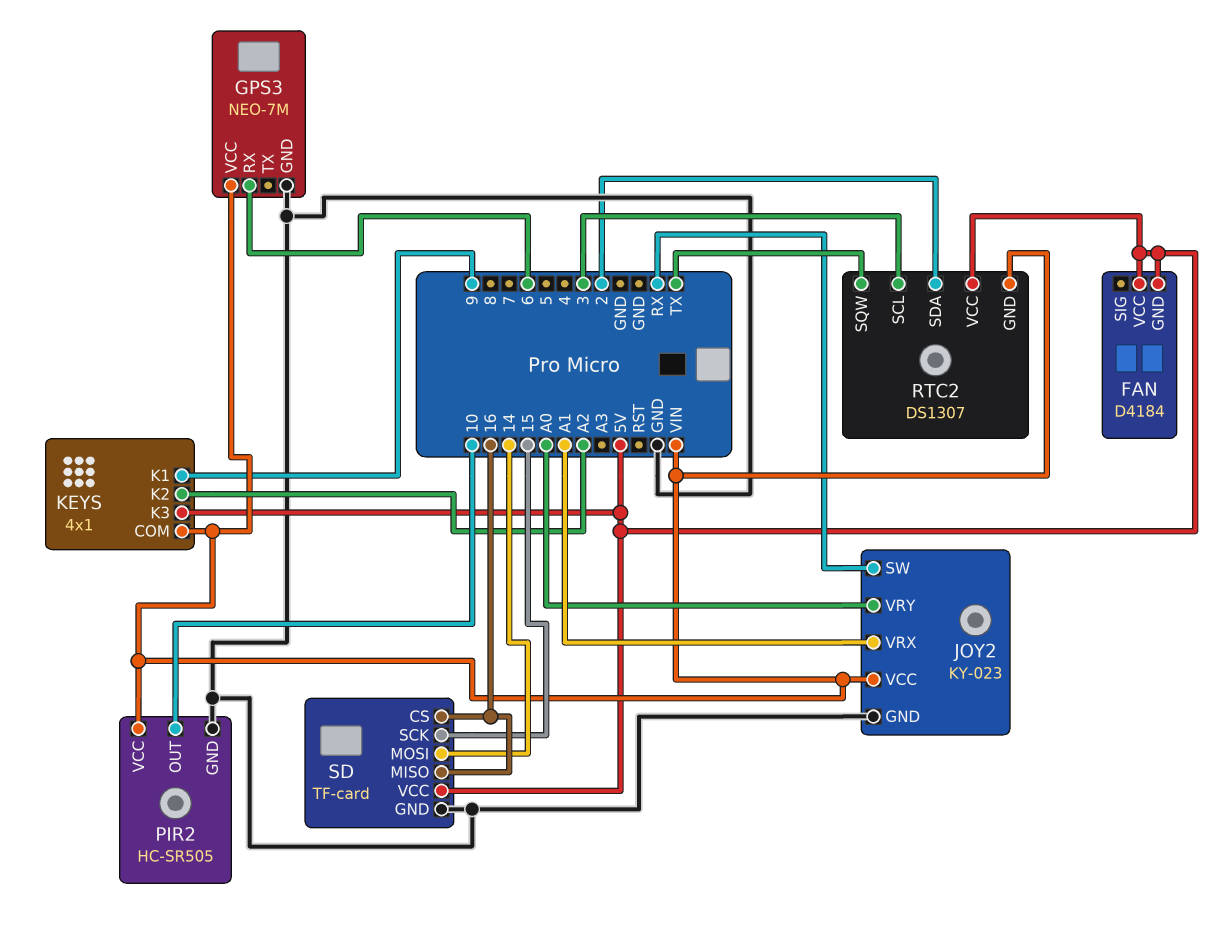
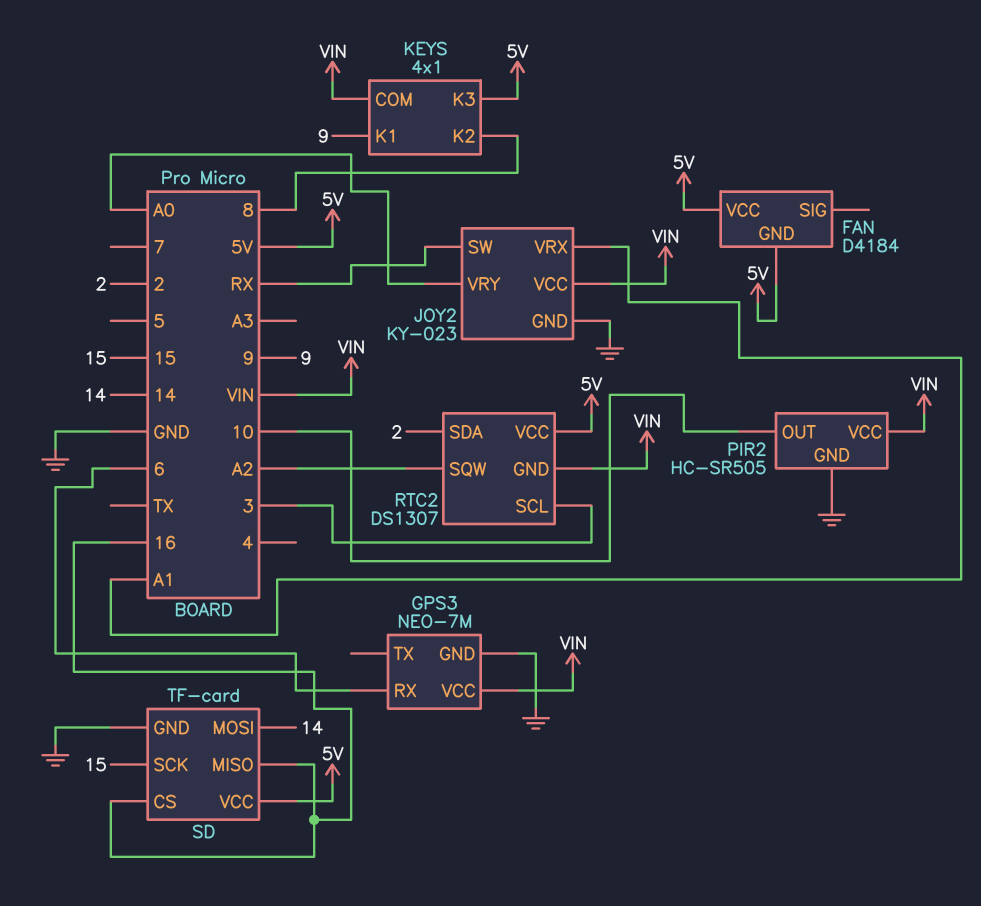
KEYS pin K2: A2 -> 8
RTC2 pin SQW: TX -> A2

